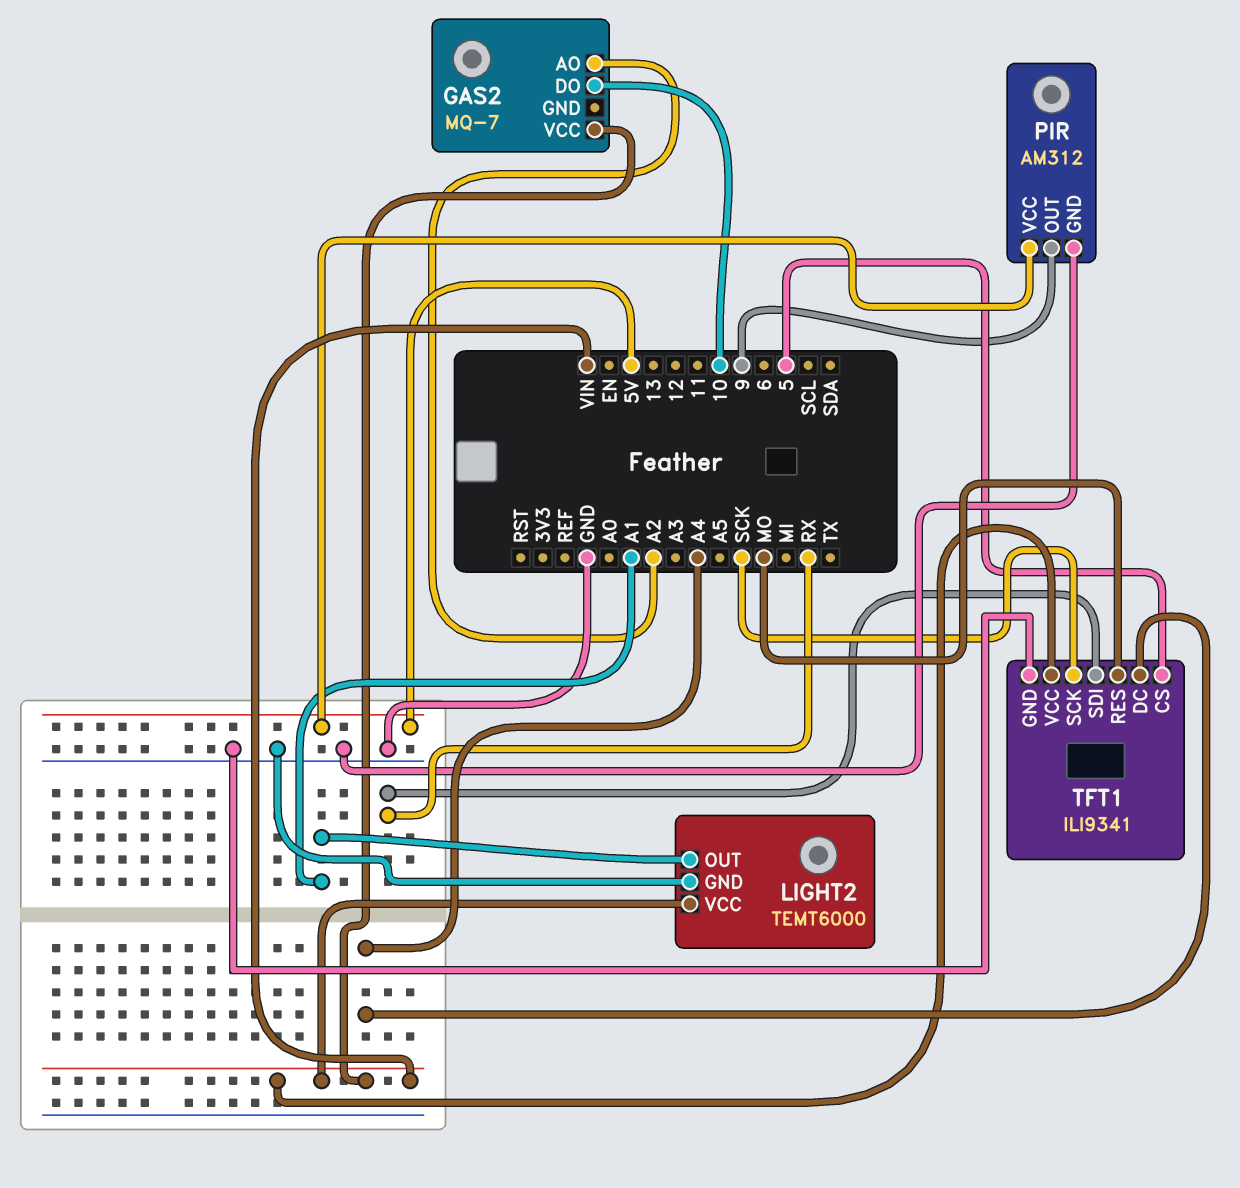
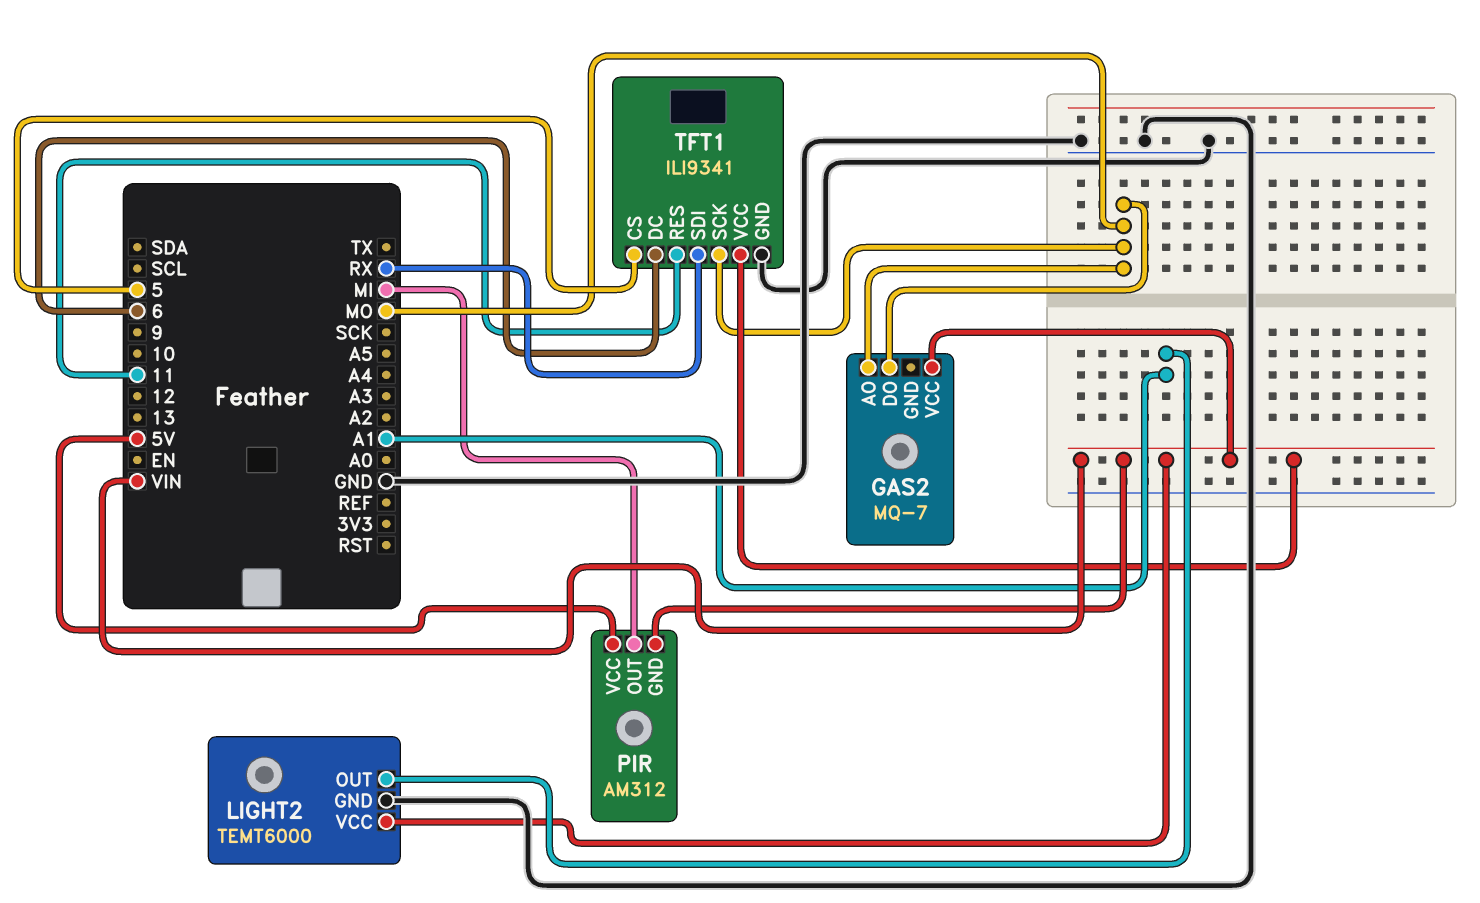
GAS2 pin AO: A2 -> MO
GAS2 pin DO: 10 -> MO
PIR pin GND: GND -> VIN
PIR pin OUT: 9 -> MI
TFT1 pin DC: A4 -> 6
TFT1 pin RES: MO -> 11
TFT1 pin SCK: SCK -> MO

